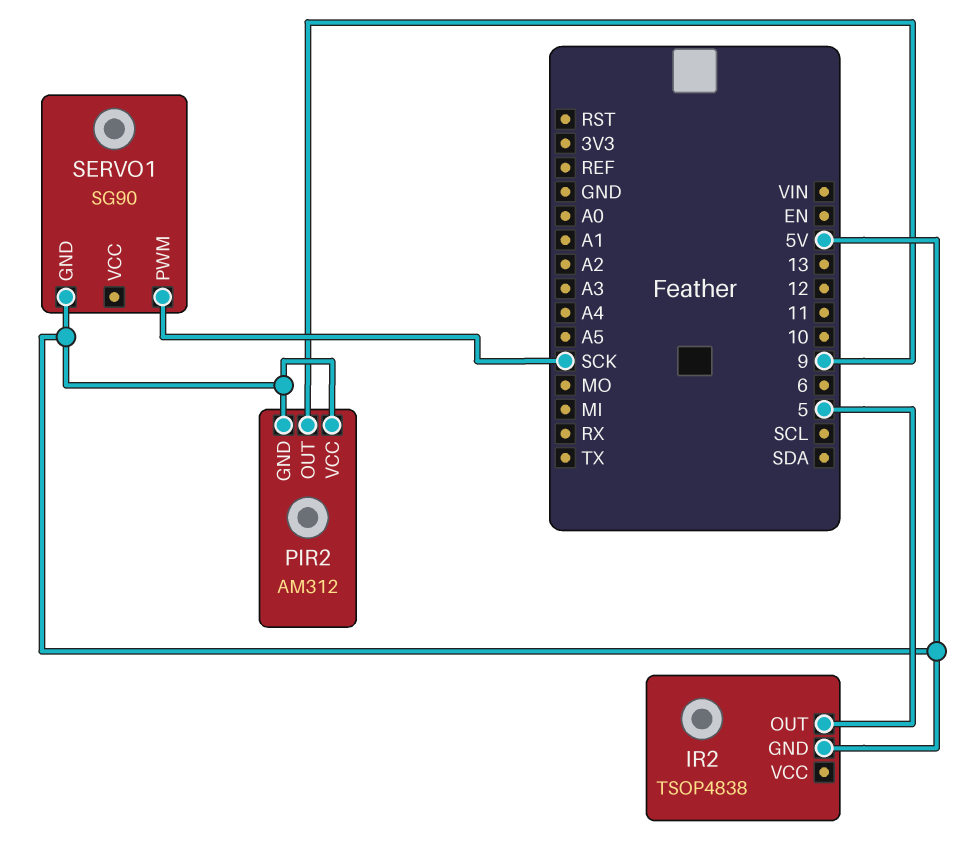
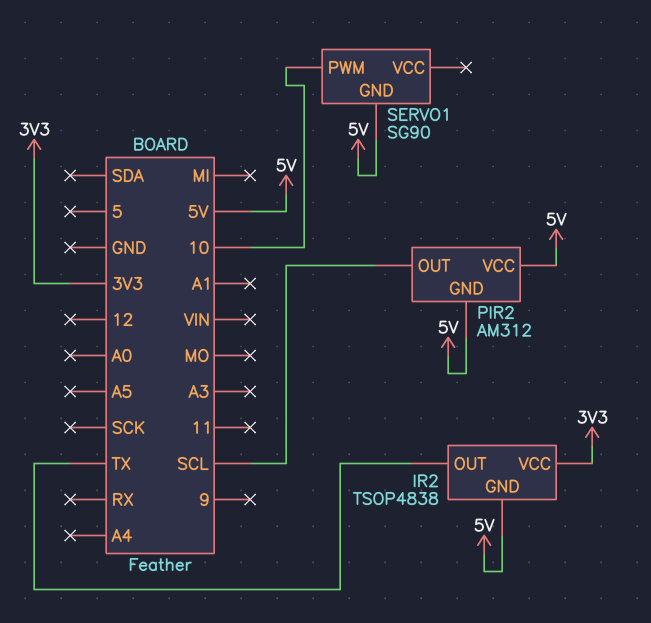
IR2 pin OUT: 5 -> TX
IR2 pin VCC: none -> 3V3
PIR2 pin OUT: 9 -> SCL
SERVO1 pin PWM: SCK -> 10

